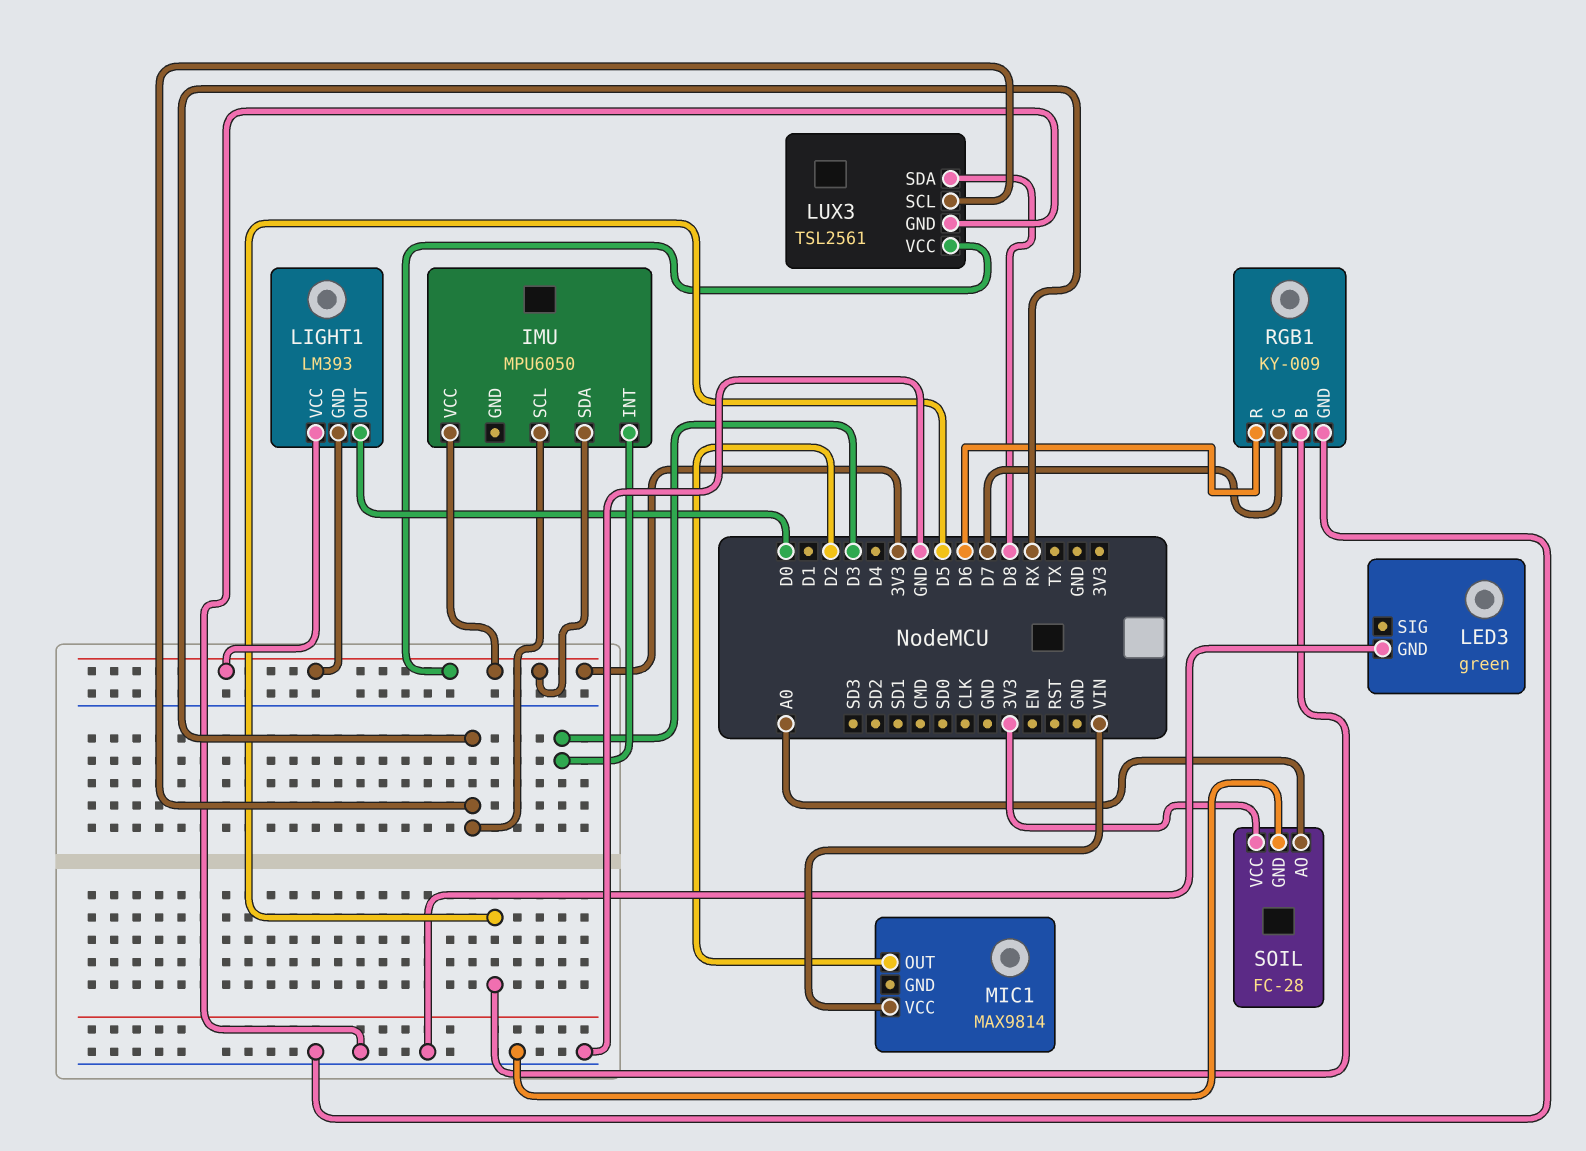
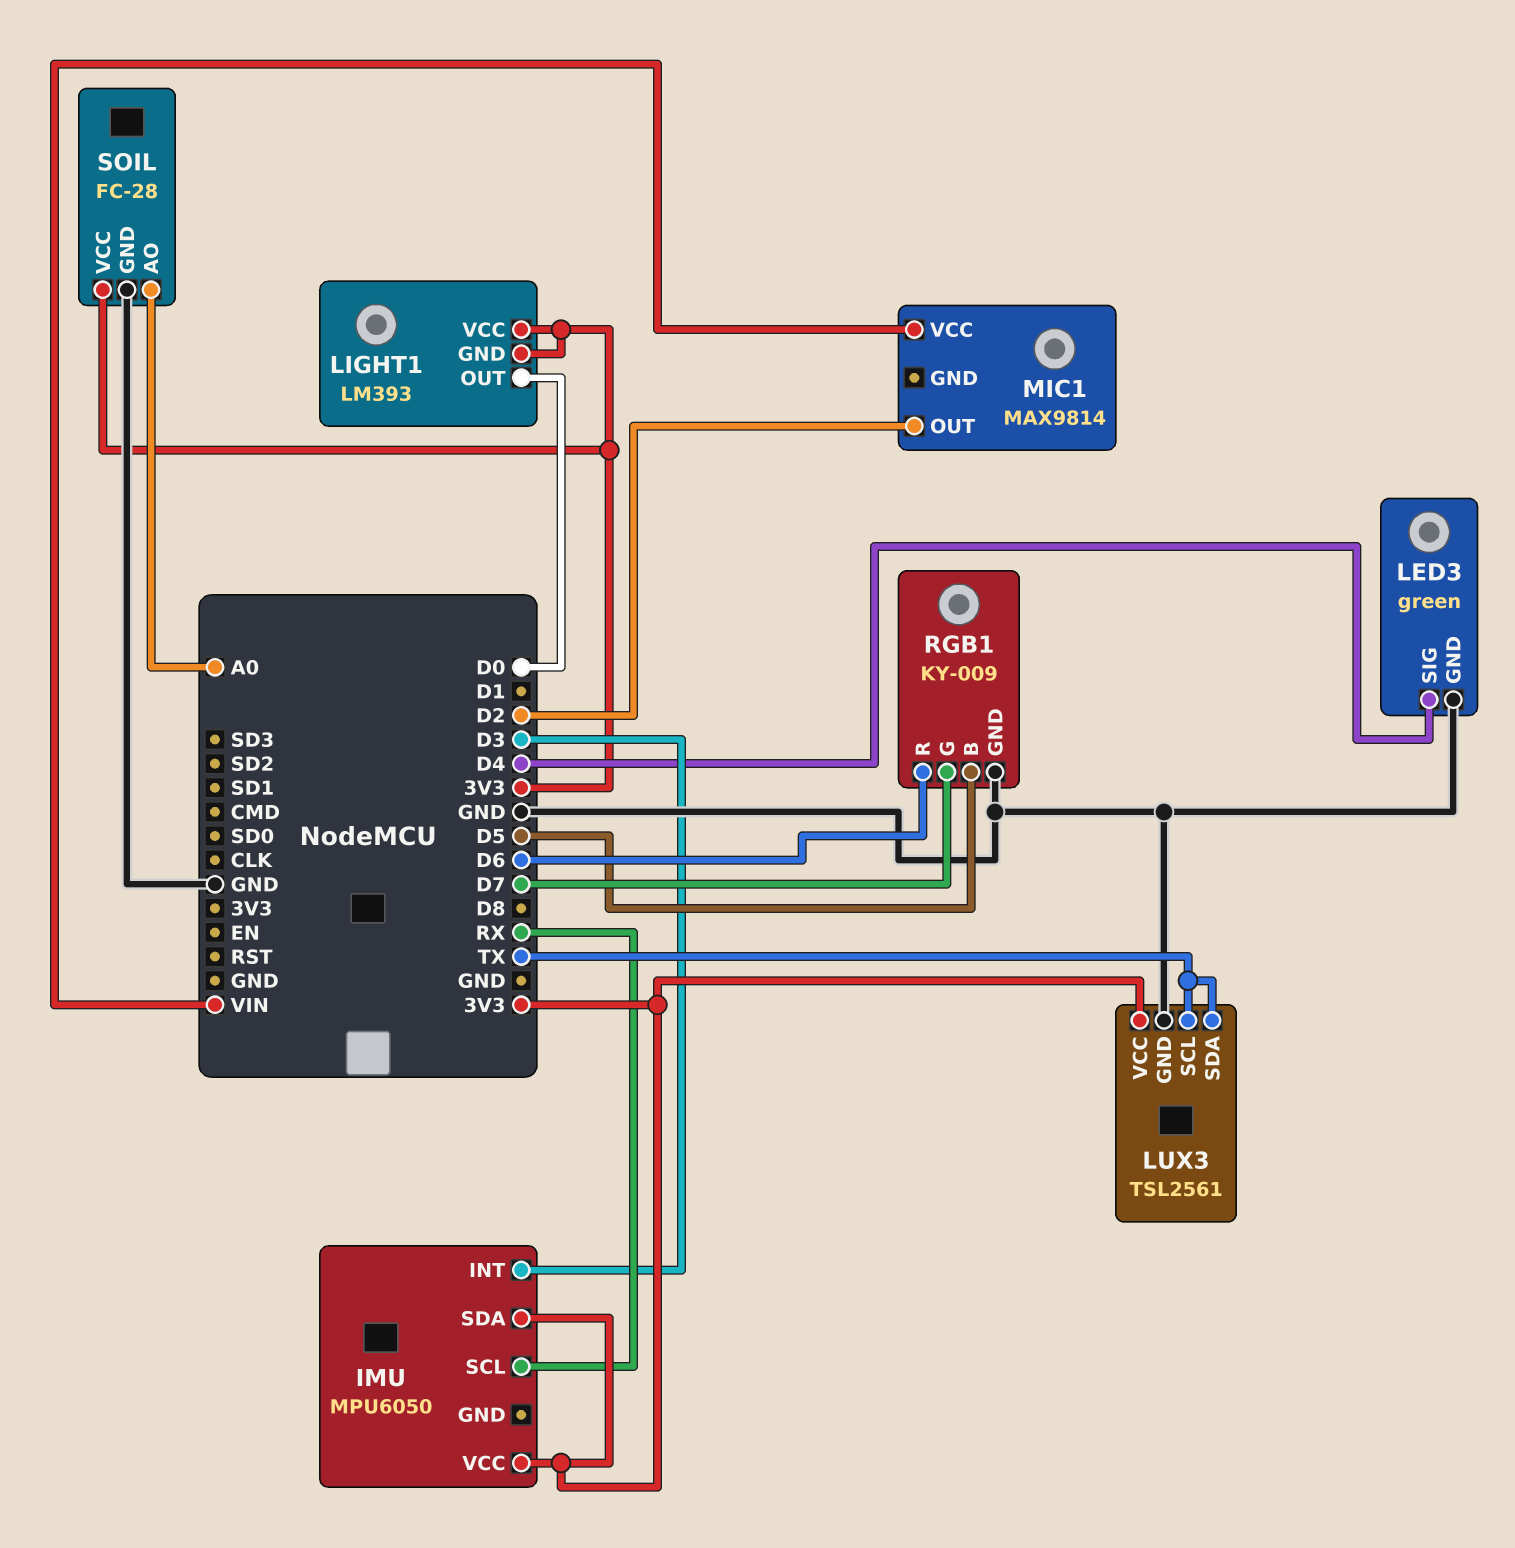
LED3 pin SIG: none -> D4
LUX3 pin SCL: RX -> TX
LUX3 pin SDA: D8 -> TX

